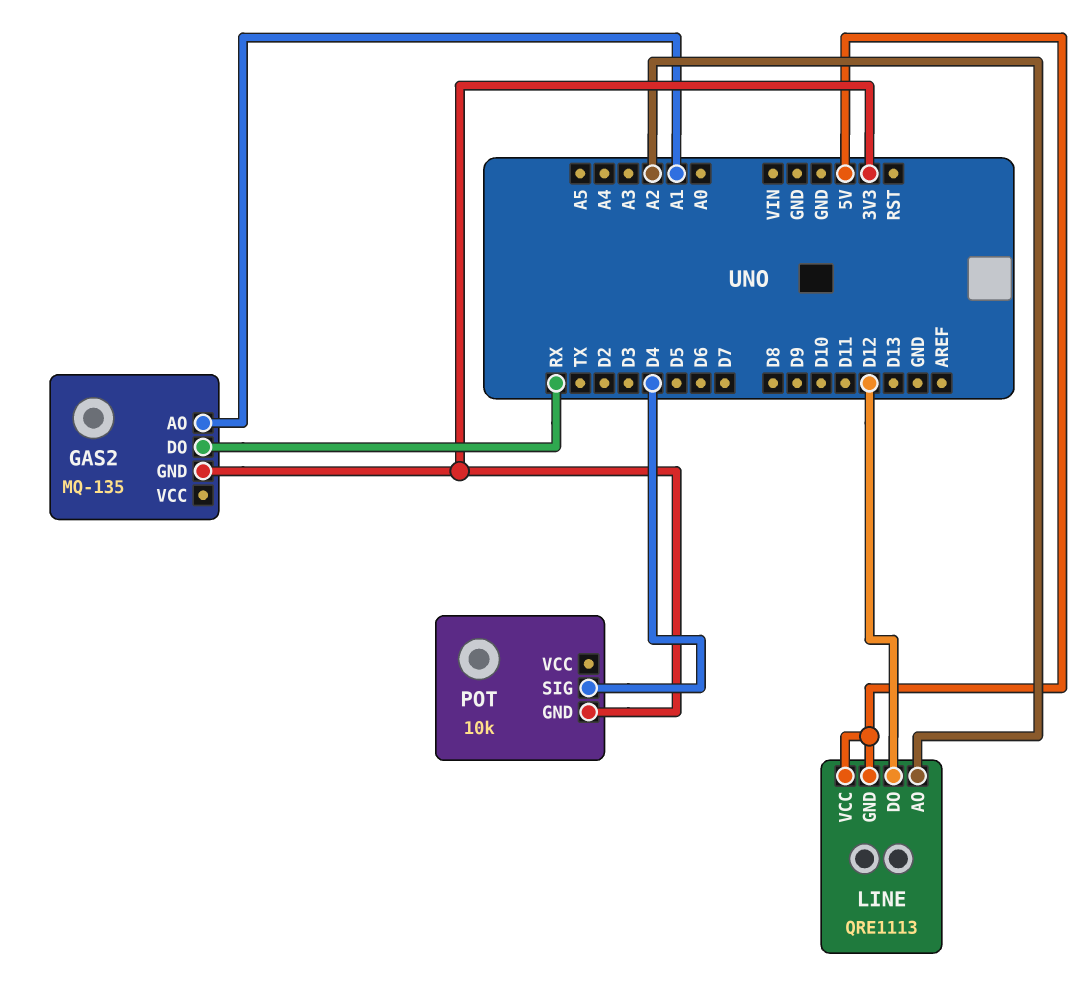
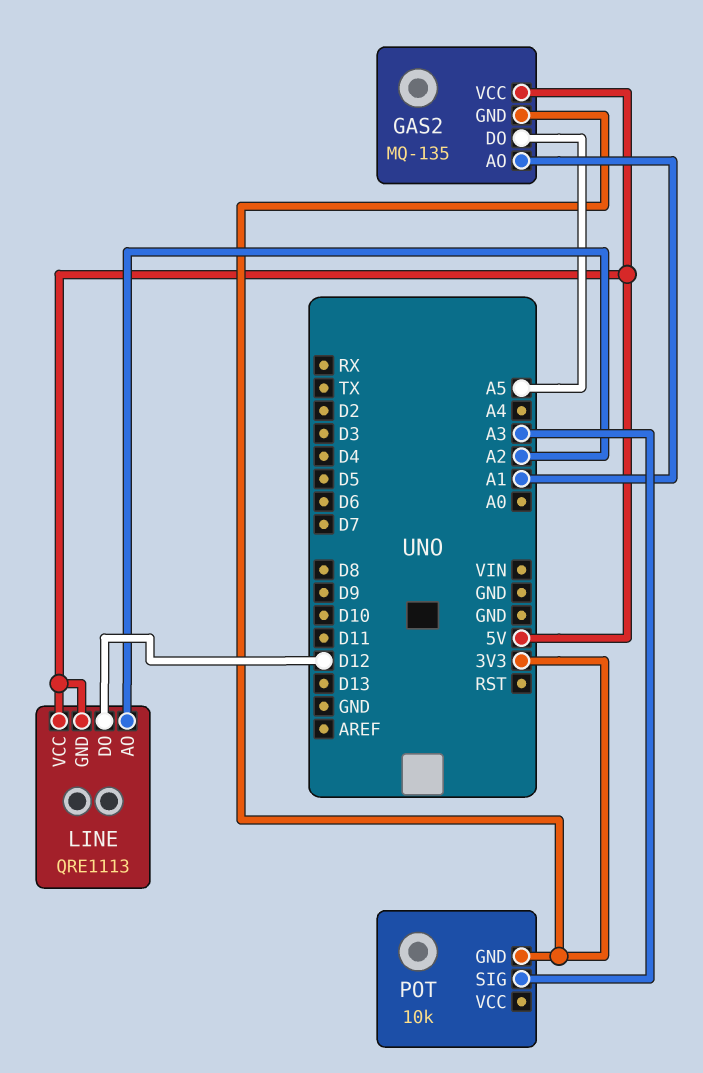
GAS2 pin DO: RX -> A5
GAS2 pin VCC: none -> 5V
POT pin SIG: D4 -> A3

